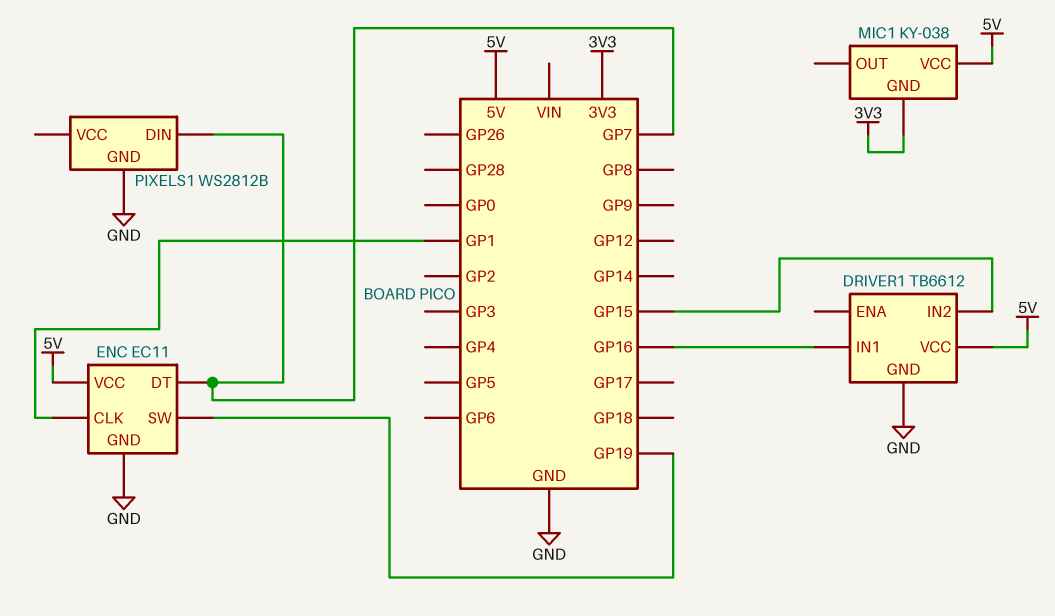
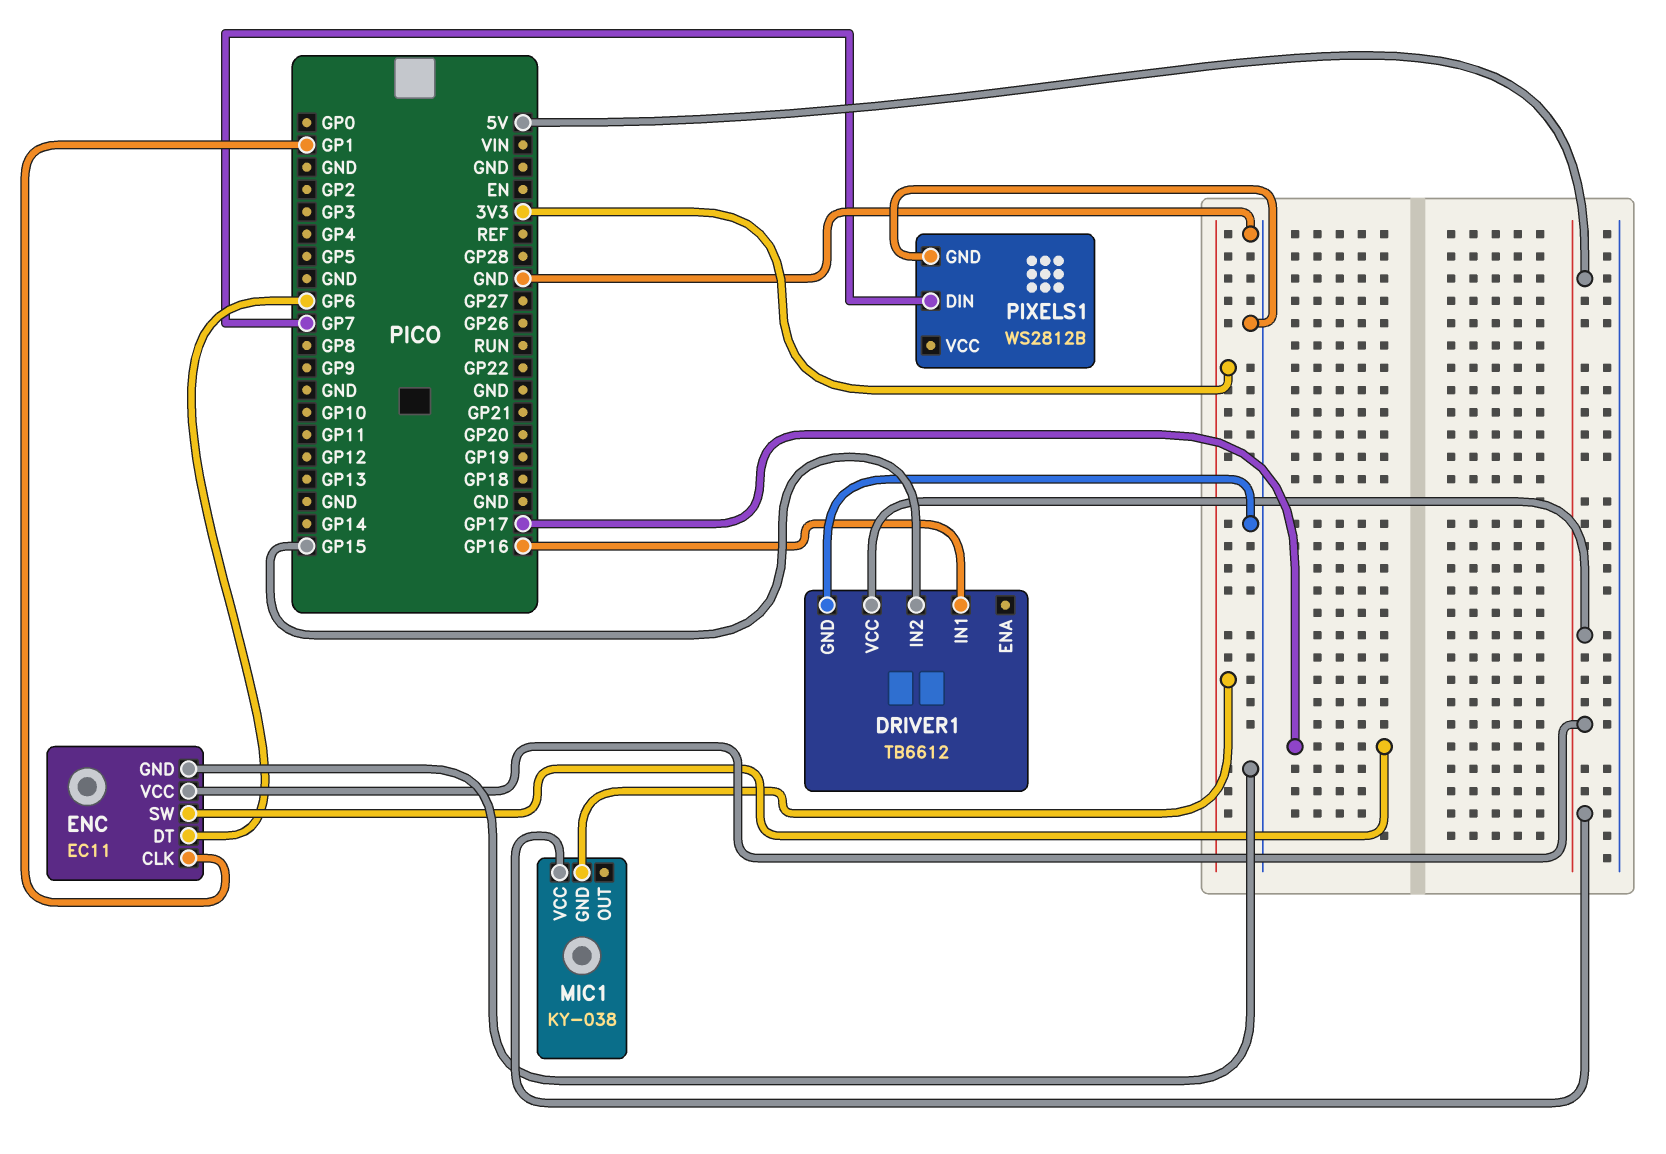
ENC pin DT: GP7 -> GP6
ENC pin SW: GP19 -> GP17

